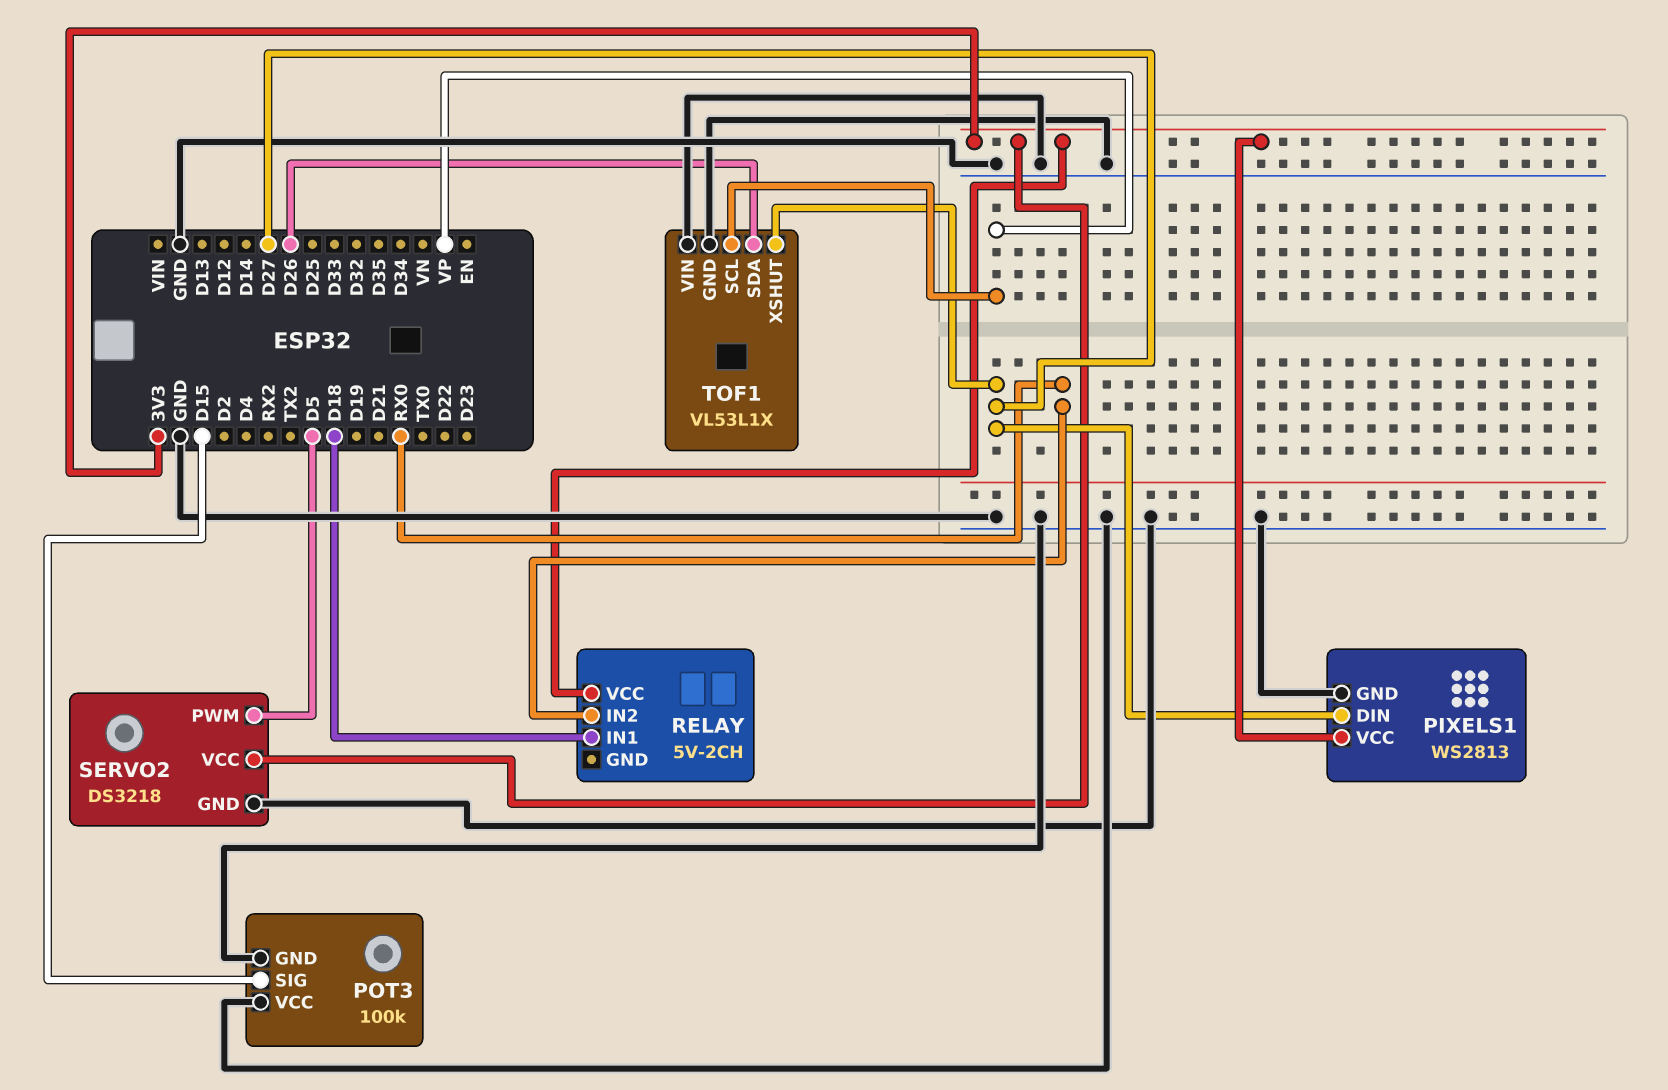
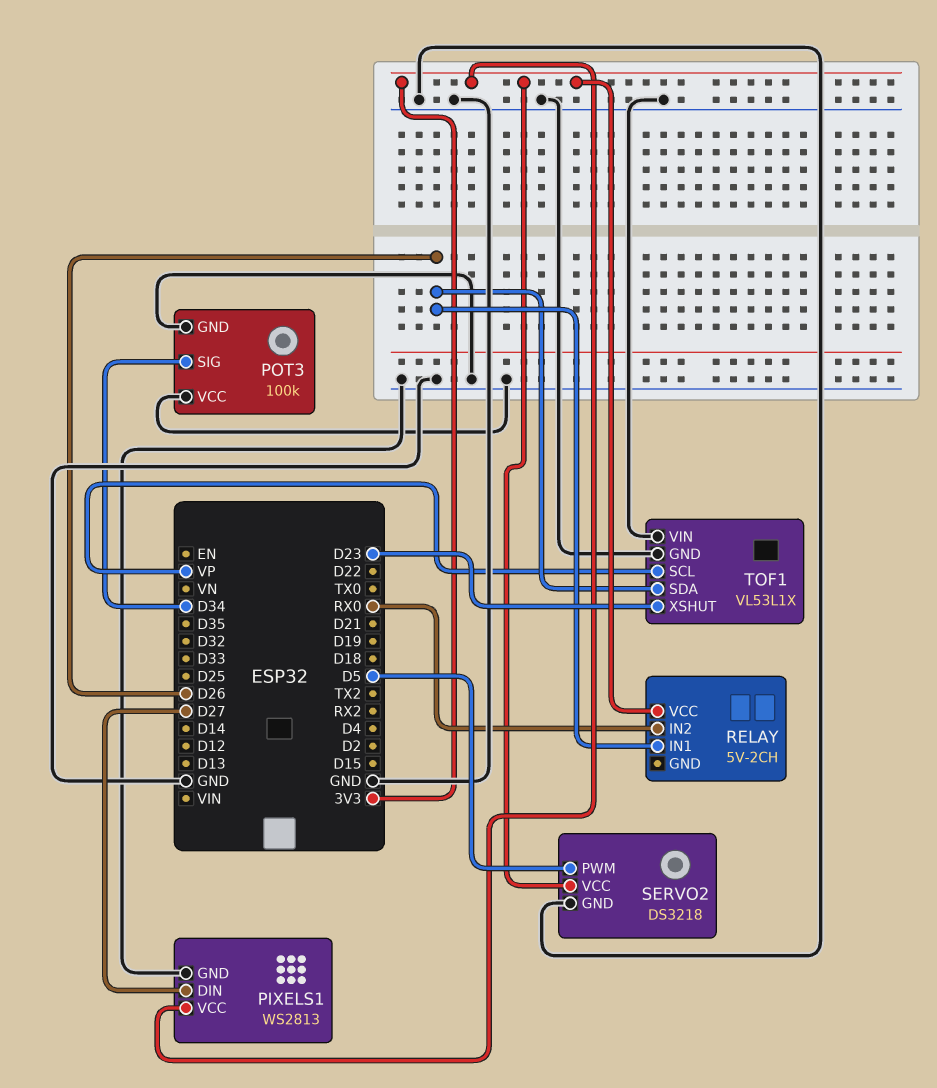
POT3 pin SIG: D15 -> D34
RELAY pin IN1: D18 -> D26
TOF1 pin XSHUT: D27 -> D23

